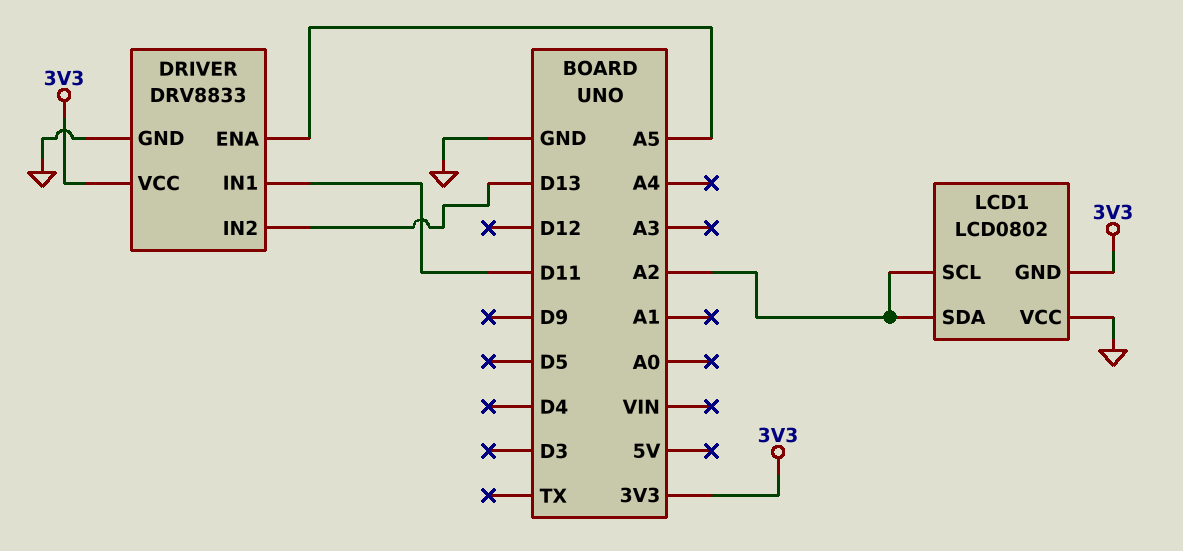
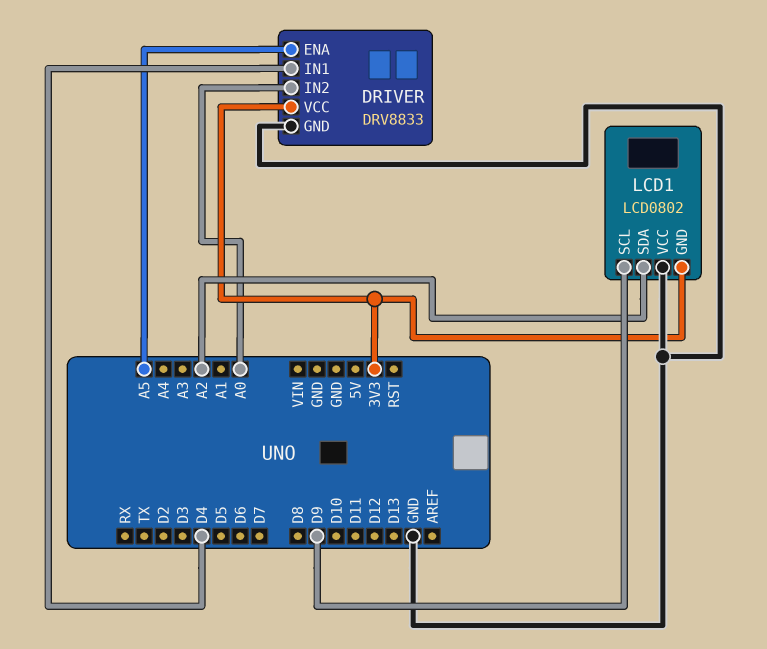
DRIVER pin IN1: D11 -> D4
DRIVER pin IN2: D13 -> A0
LCD1 pin SCL: A2 -> D9

